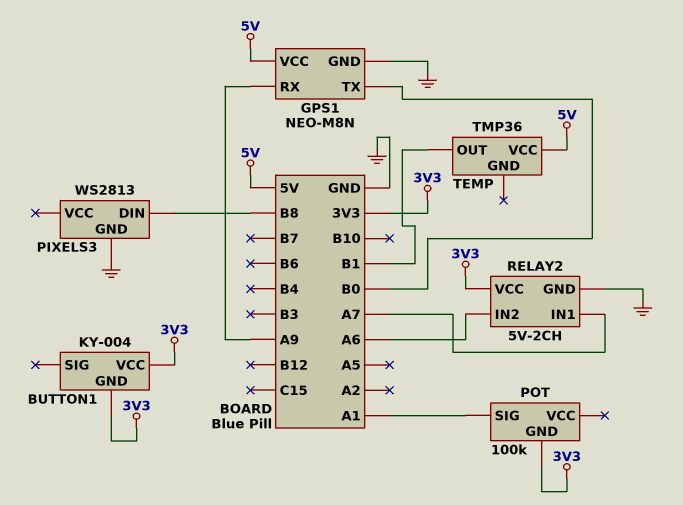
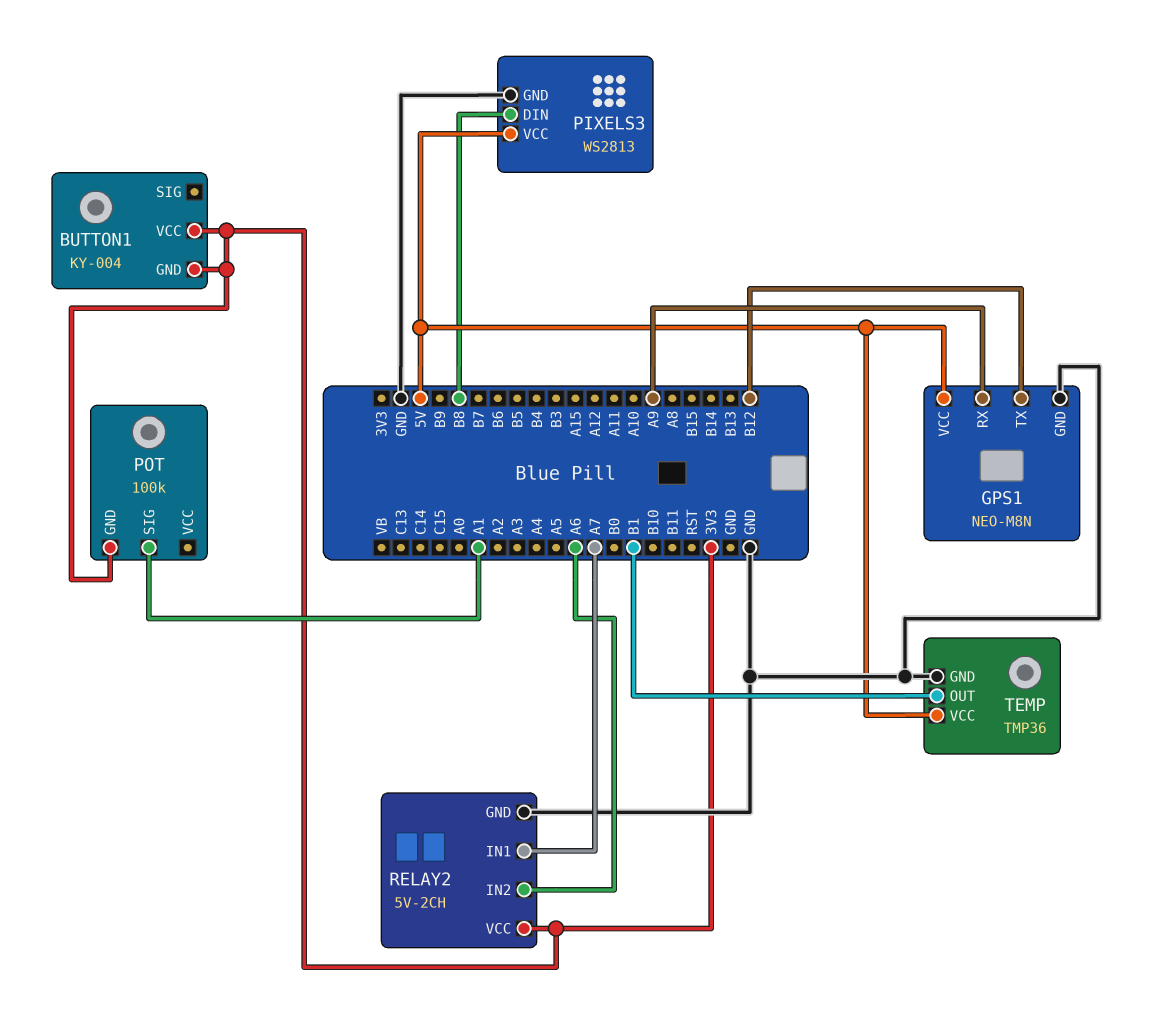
GPS1 pin TX: B0 -> B12
PIXELS3 pin VCC: none -> 5V
TEMP pin GND: none -> GND

